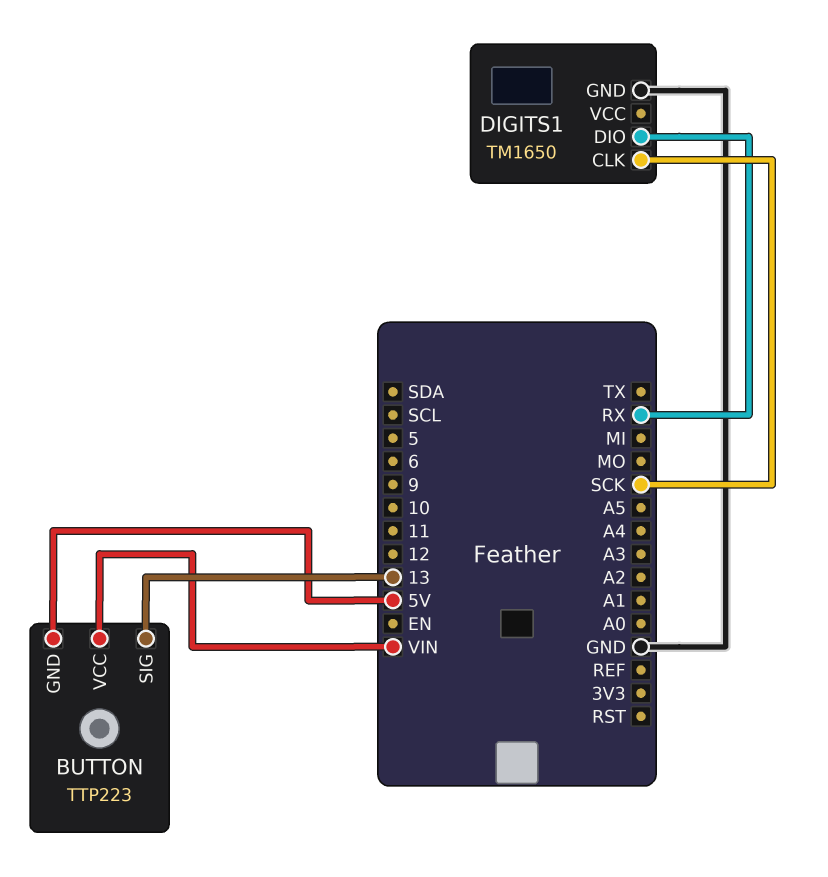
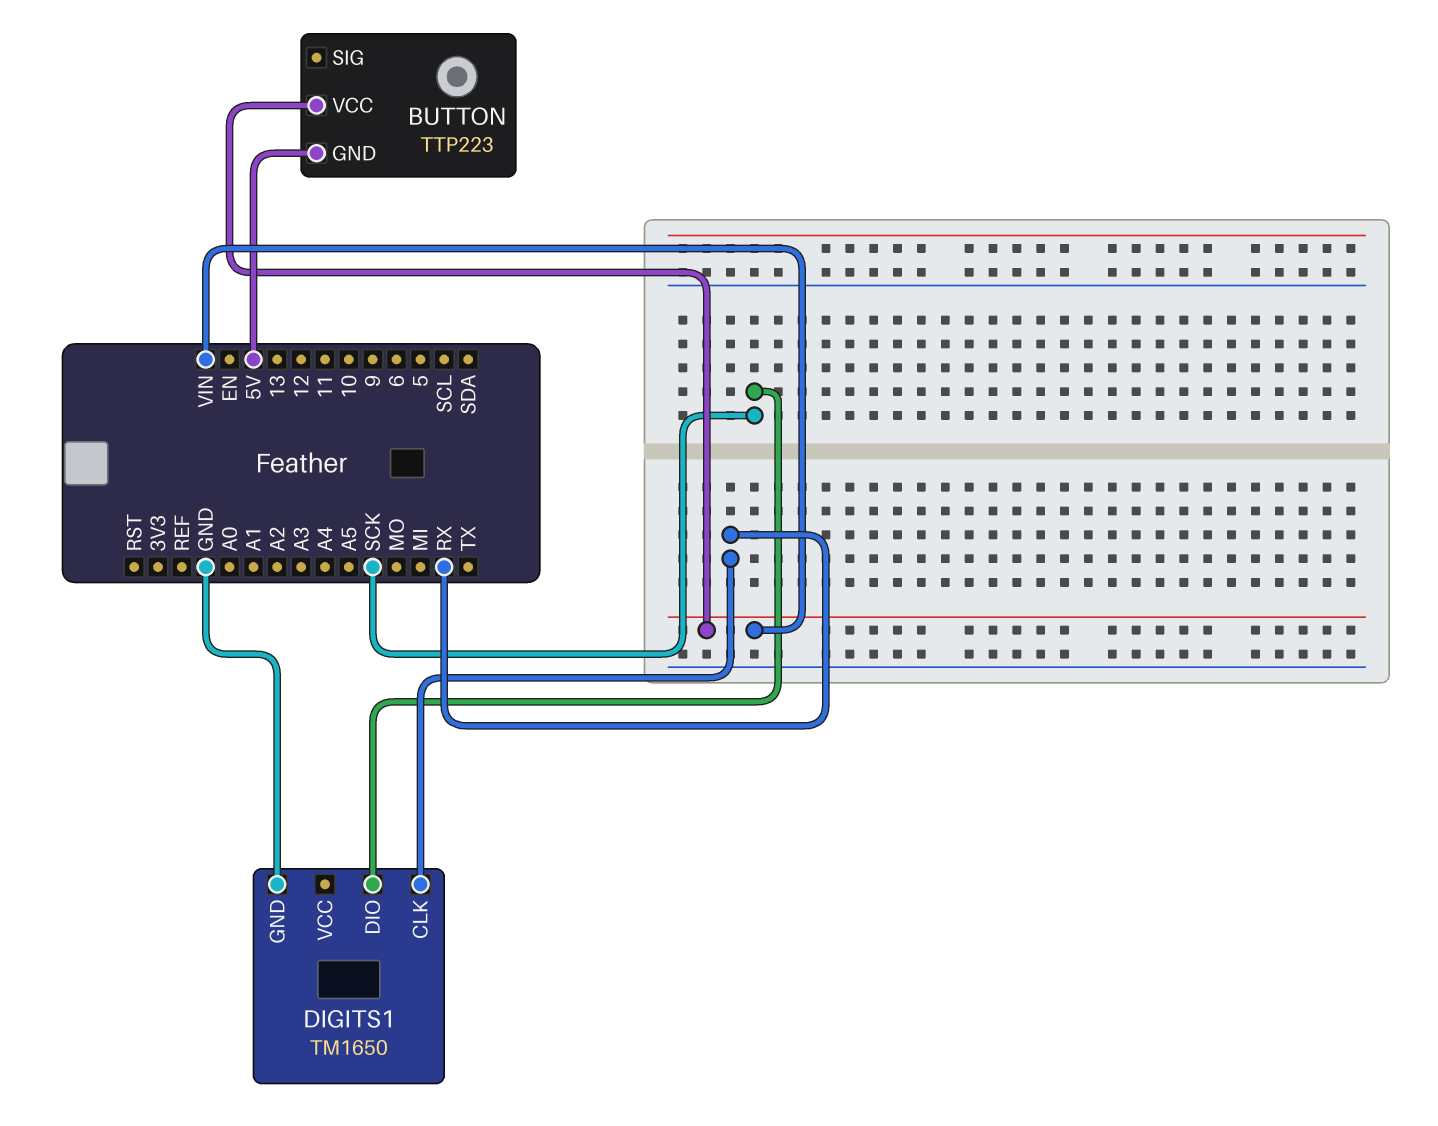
BUTTON pin SIG: 13 -> none
DIGITS1 pin CLK: SCK -> RX
DIGITS1 pin DIO: RX -> SCK

